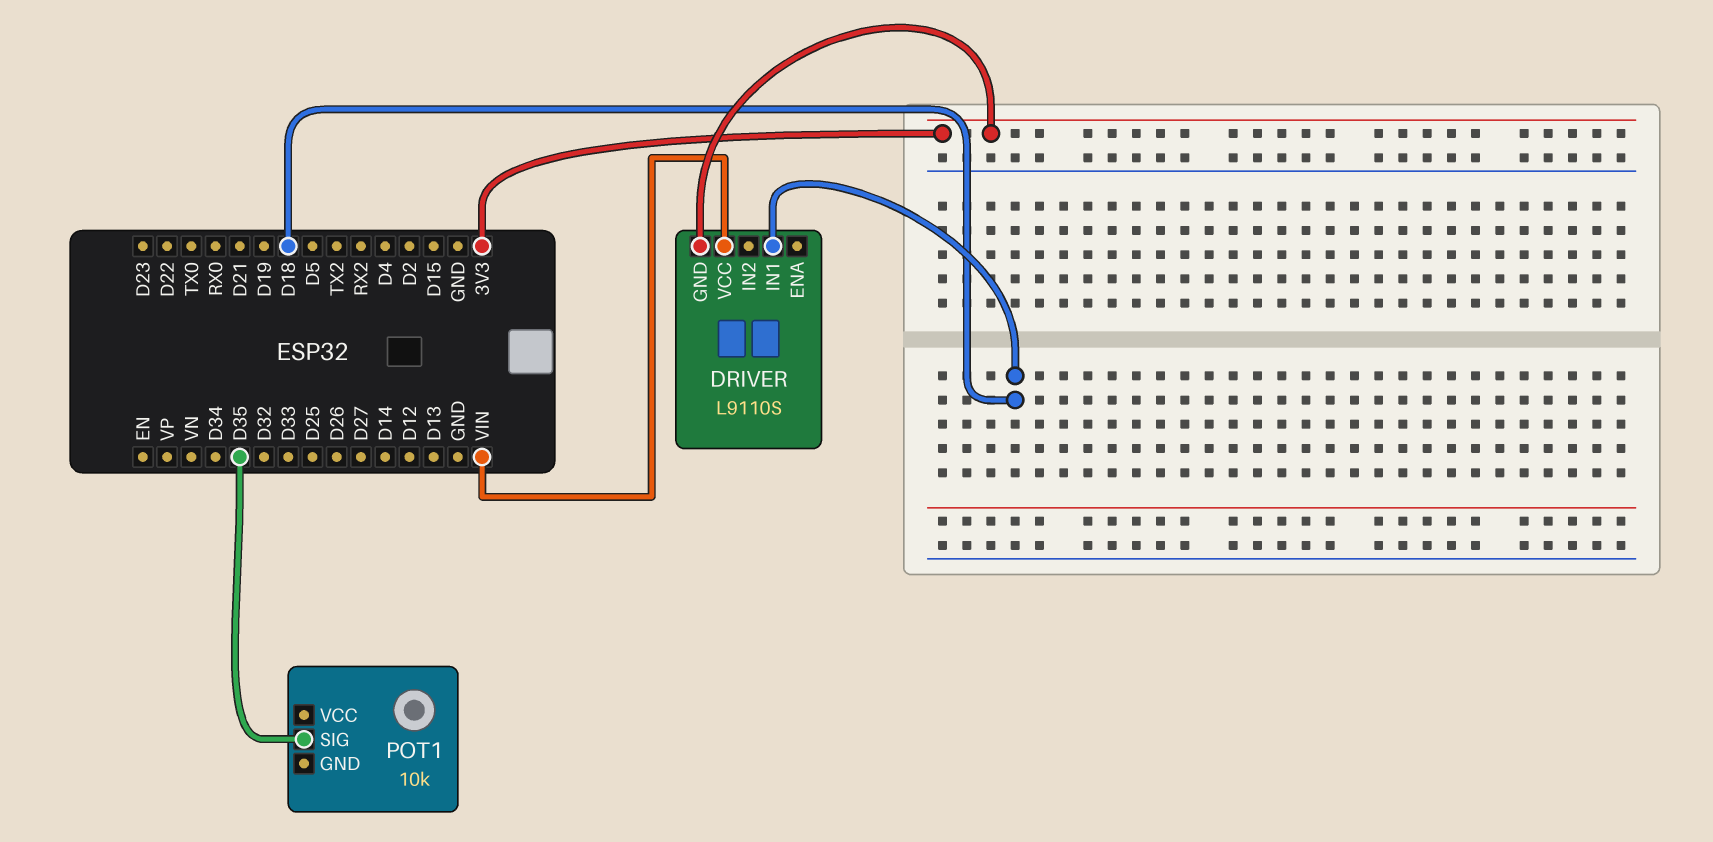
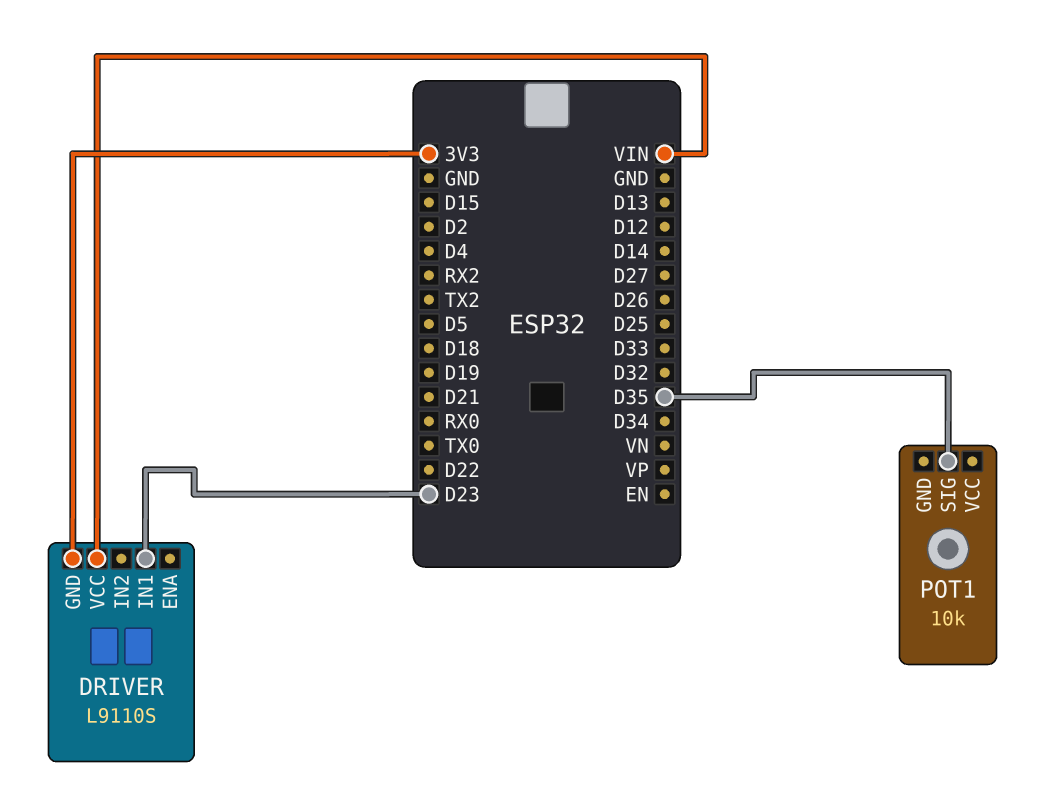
DRIVER pin IN1: D18 -> D23

